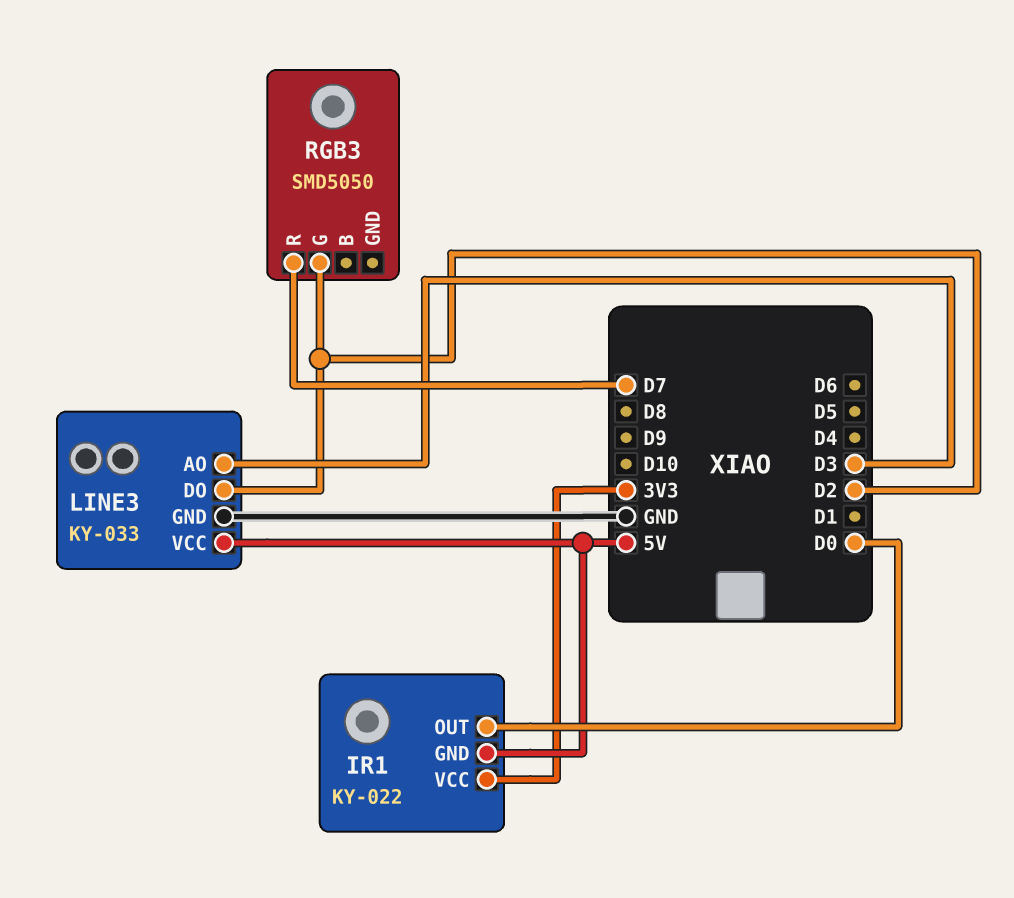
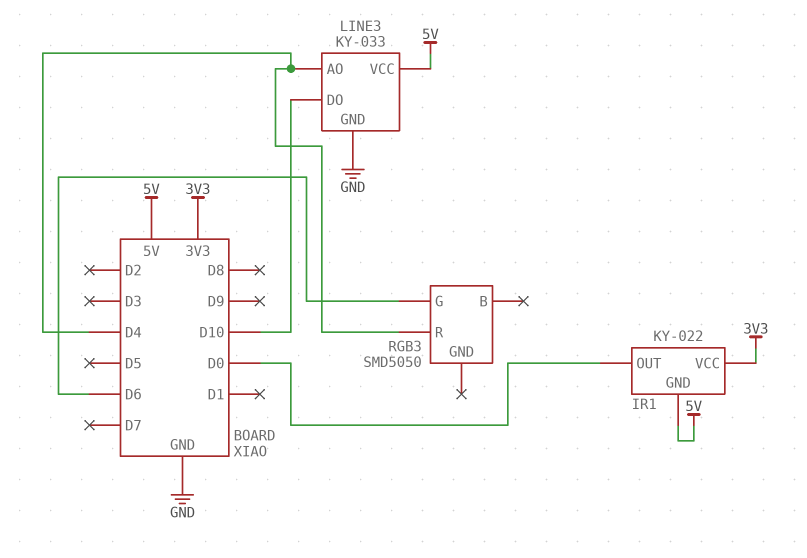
LINE3 pin AO: D3 -> D4
LINE3 pin DO: D2 -> D10
RGB3 pin G: D2 -> D6
RGB3 pin R: D7 -> D4

